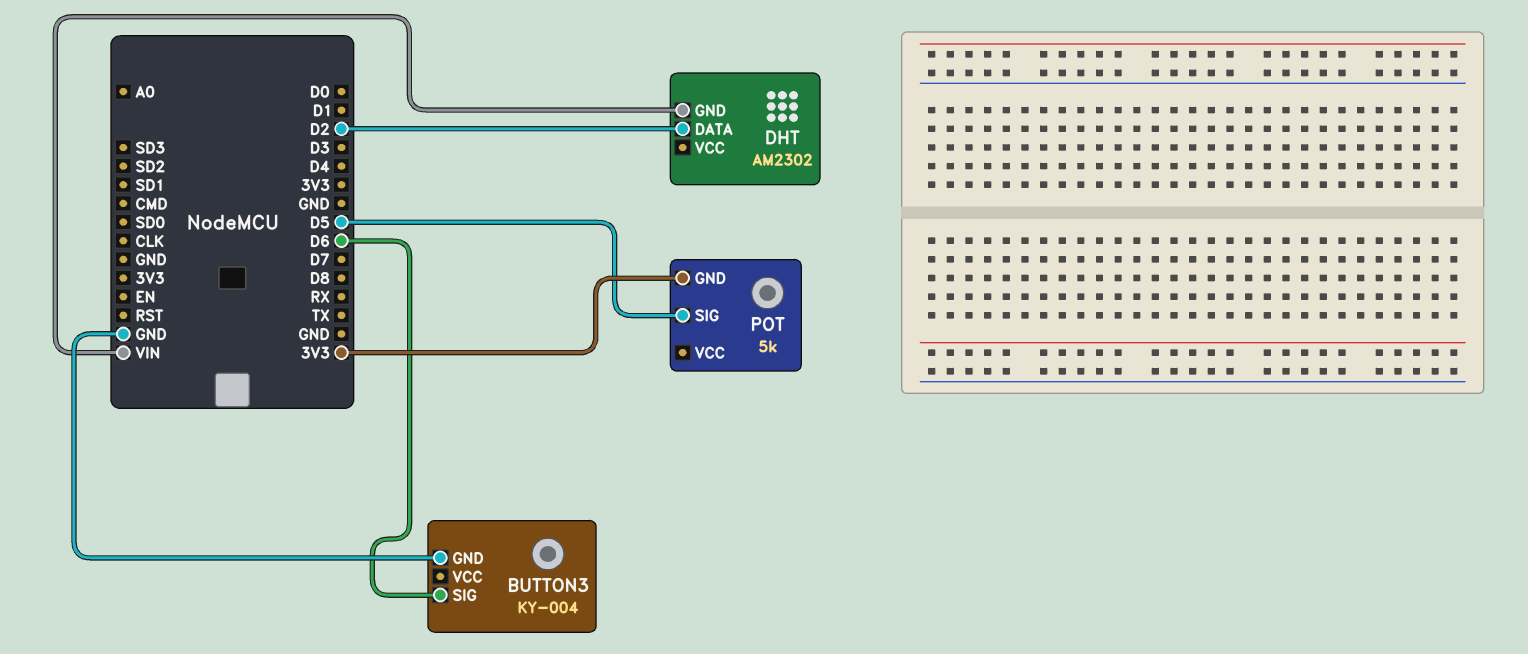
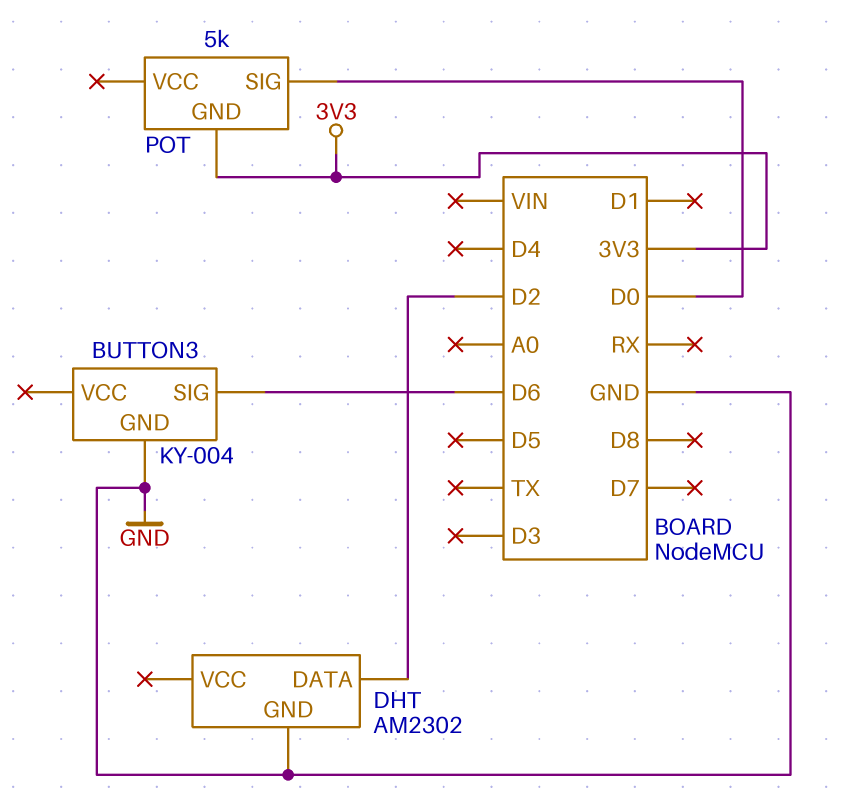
DHT pin GND: VIN -> GND
POT pin SIG: D5 -> D0

